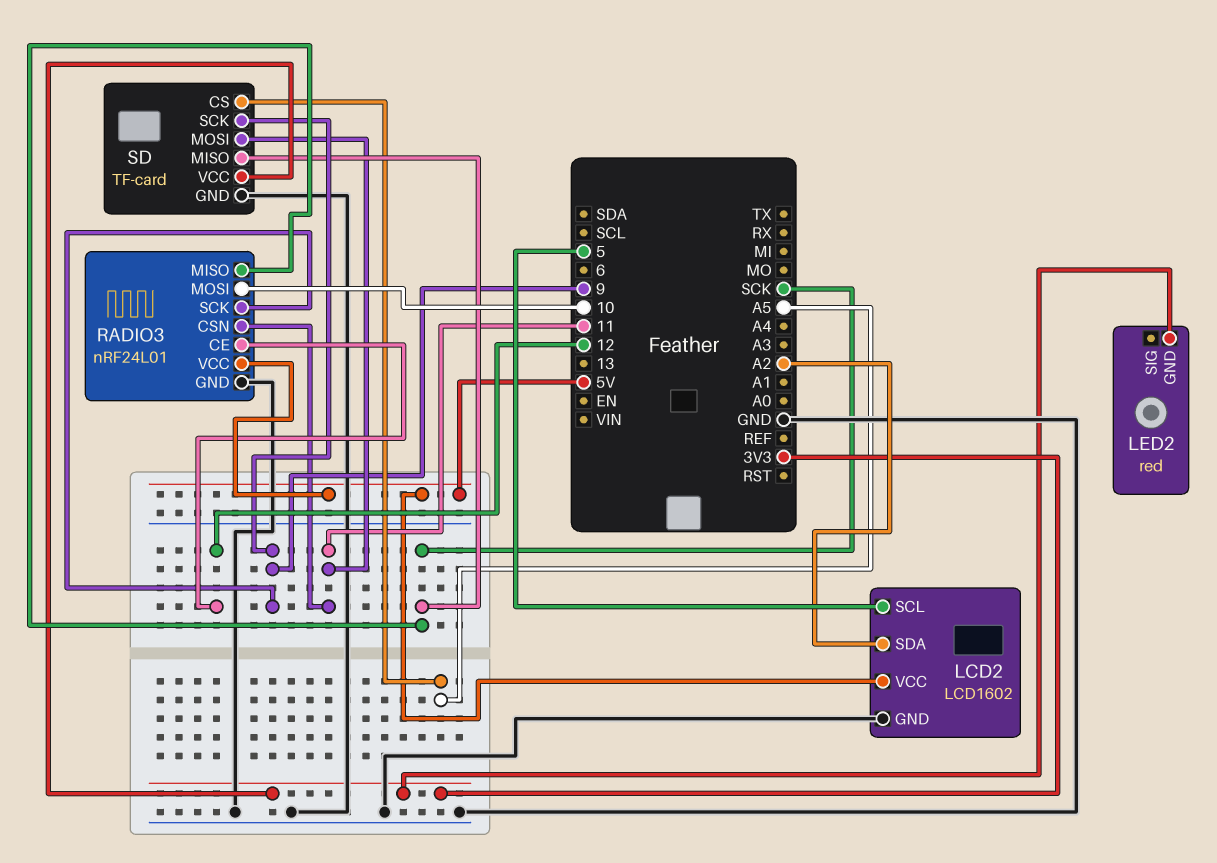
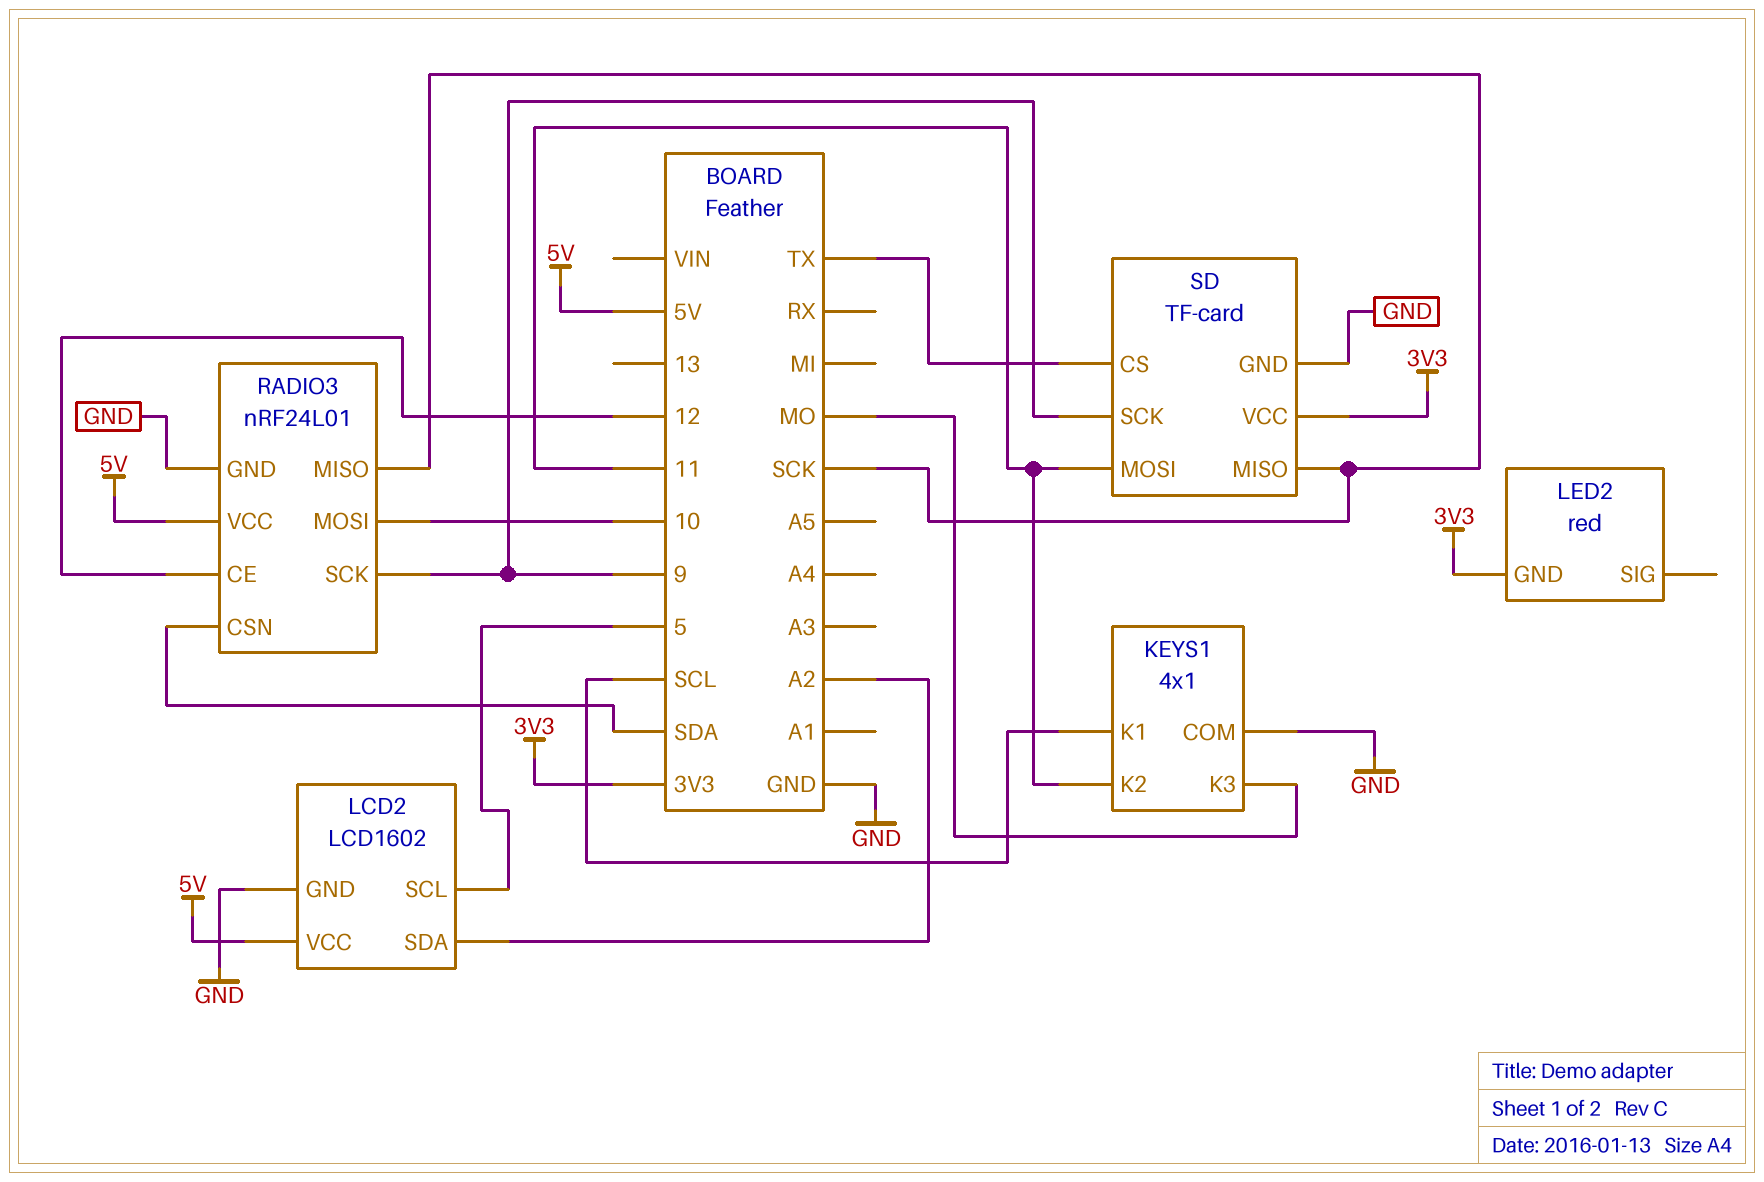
KEYS1: none -> 4x1
KEYS1 pin COM: none -> GND
KEYS1 pin K1: none -> SCL
KEYS1 pin K2: none -> 11
KEYS1 pin K3: none -> MO
RADIO3 pin CSN: 11 -> SDA
SD pin CS: A5 -> TX

